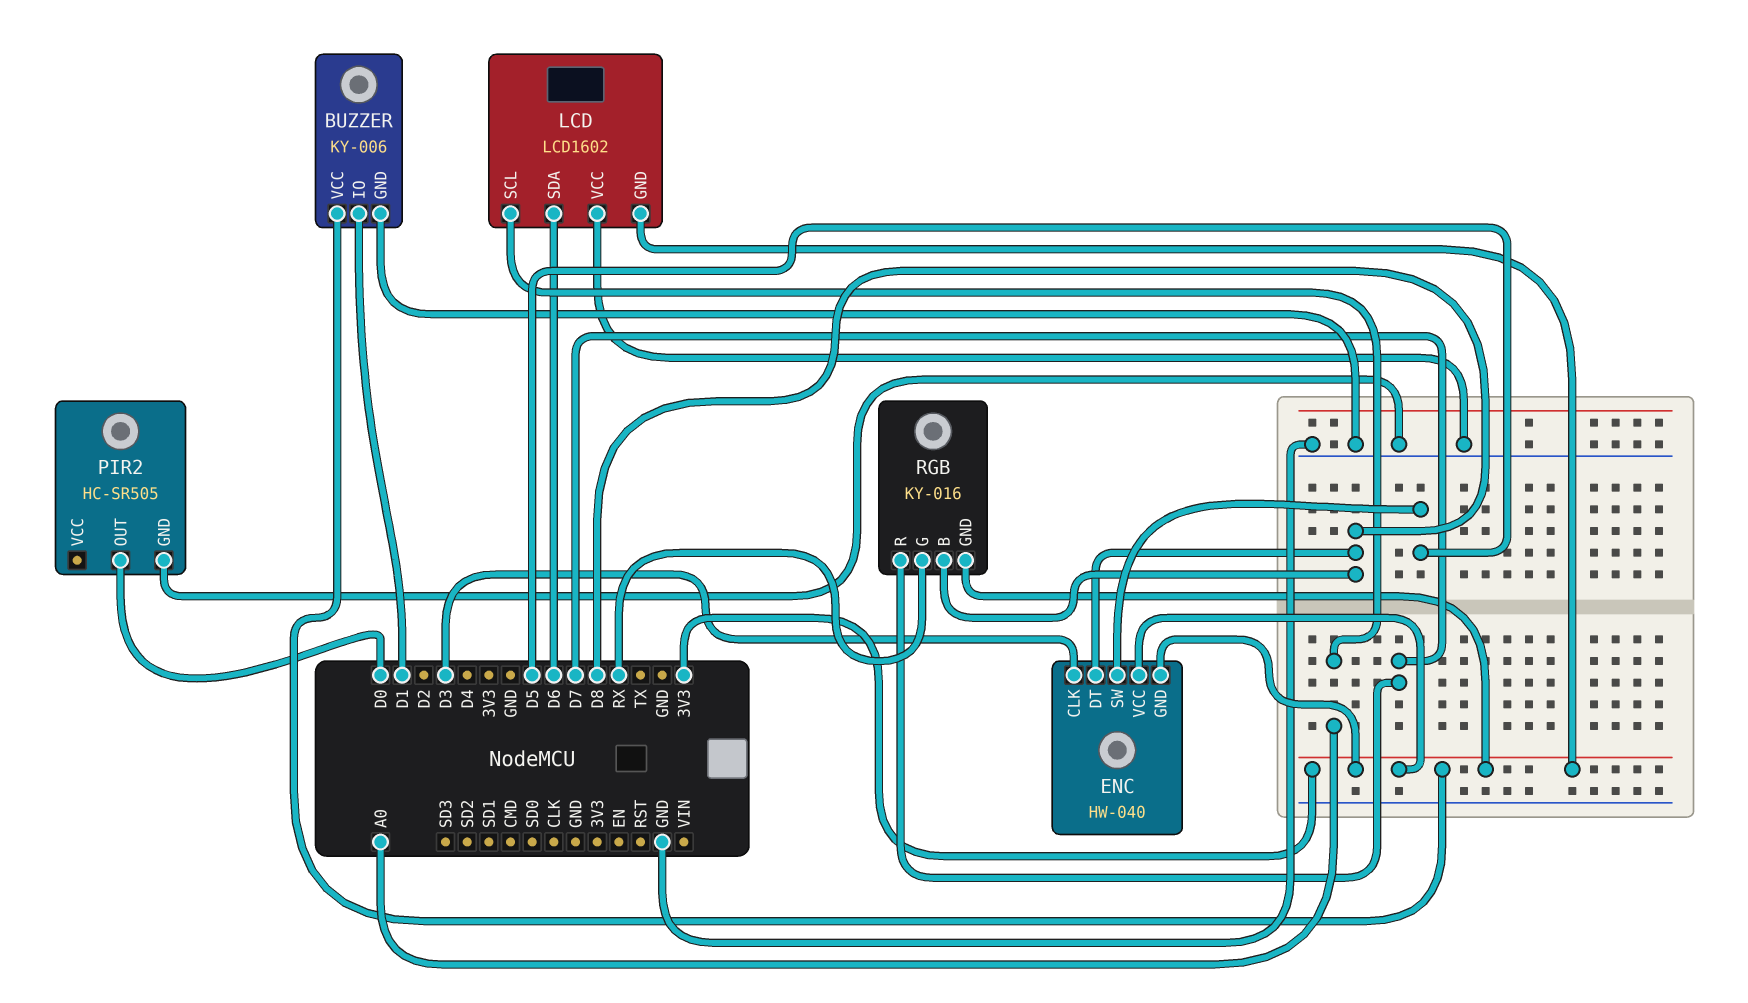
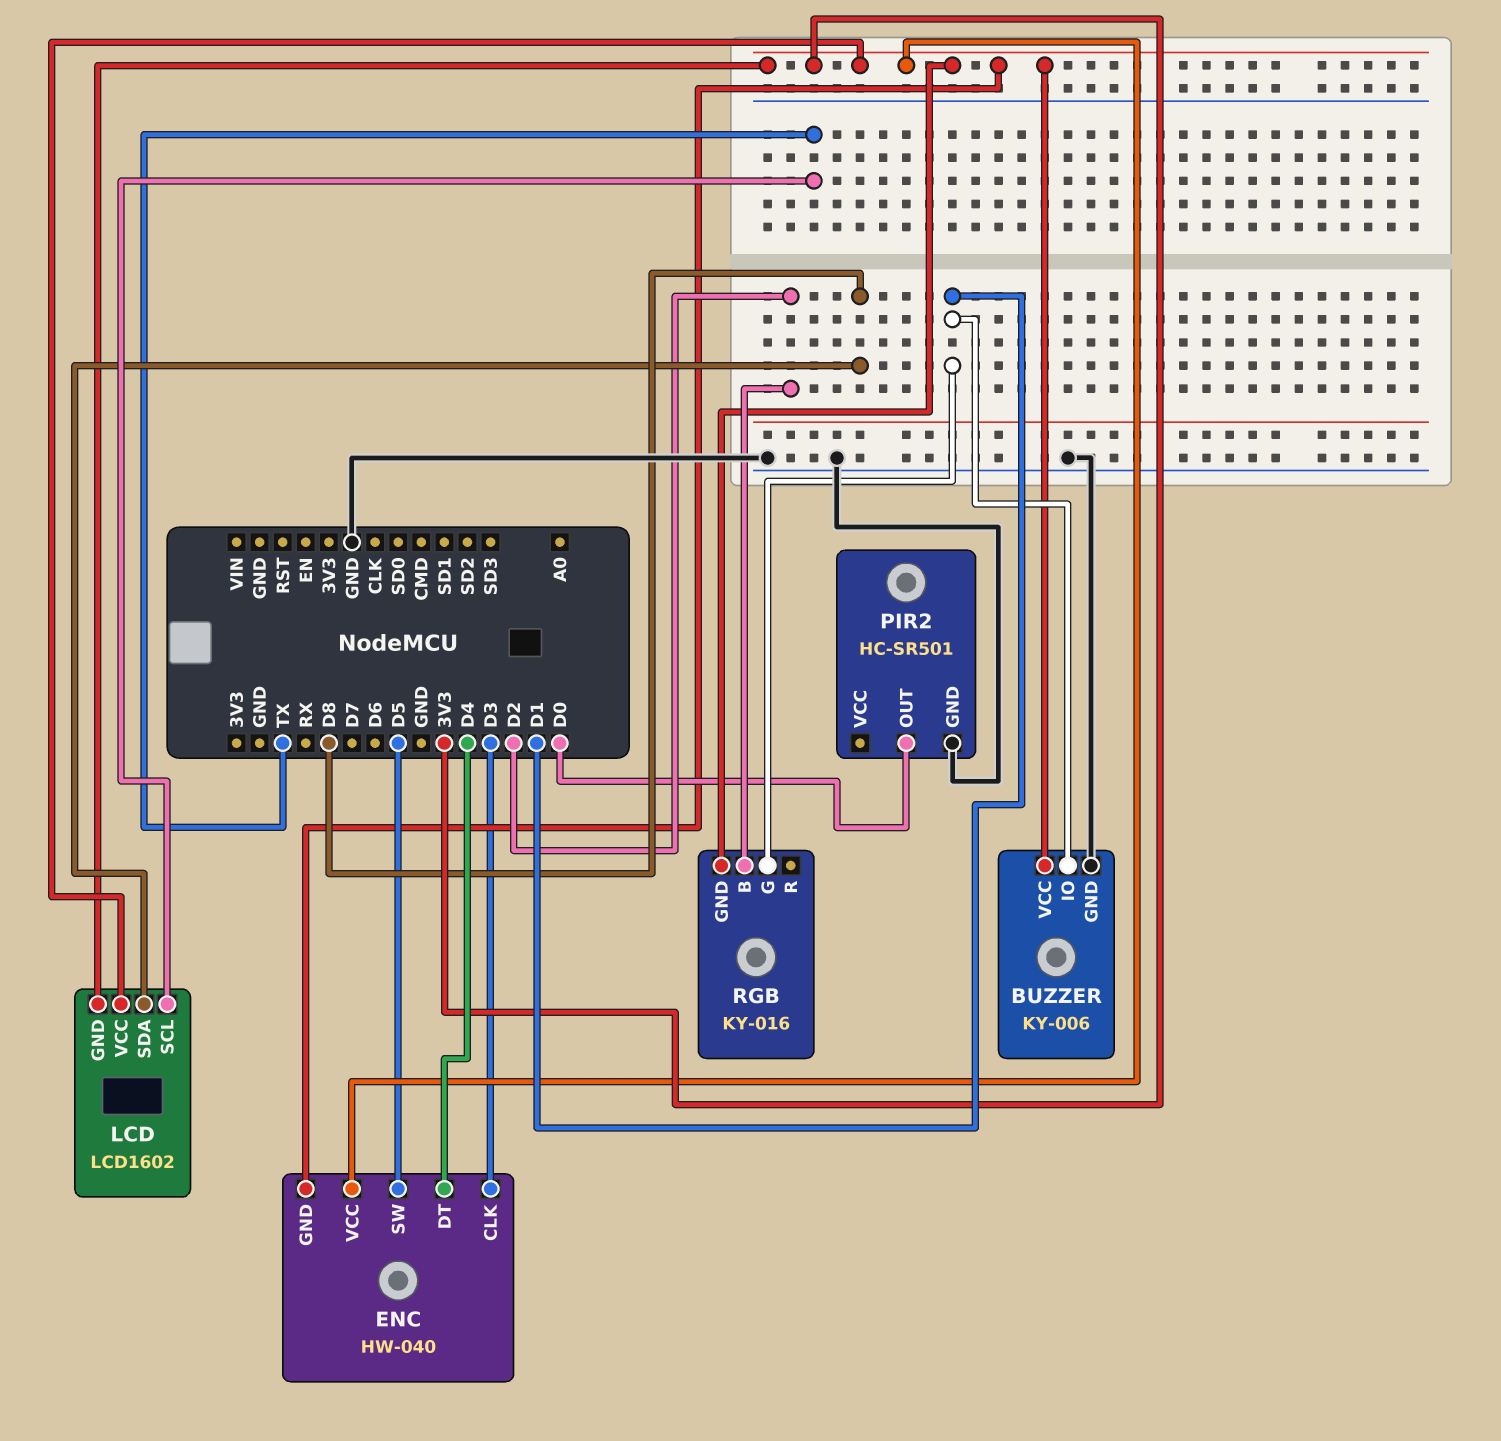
ENC pin DT: D8 -> D4
LCD pin SCL: A0 -> TX
LCD pin SDA: D6 -> D8
LCD pin VCC: GND -> 3V3
PIR2: HC-SR505 -> HC-SR501
RGB pin B: D8 -> D2
RGB pin G: RX -> D1
RGB pin R: D7 -> none

